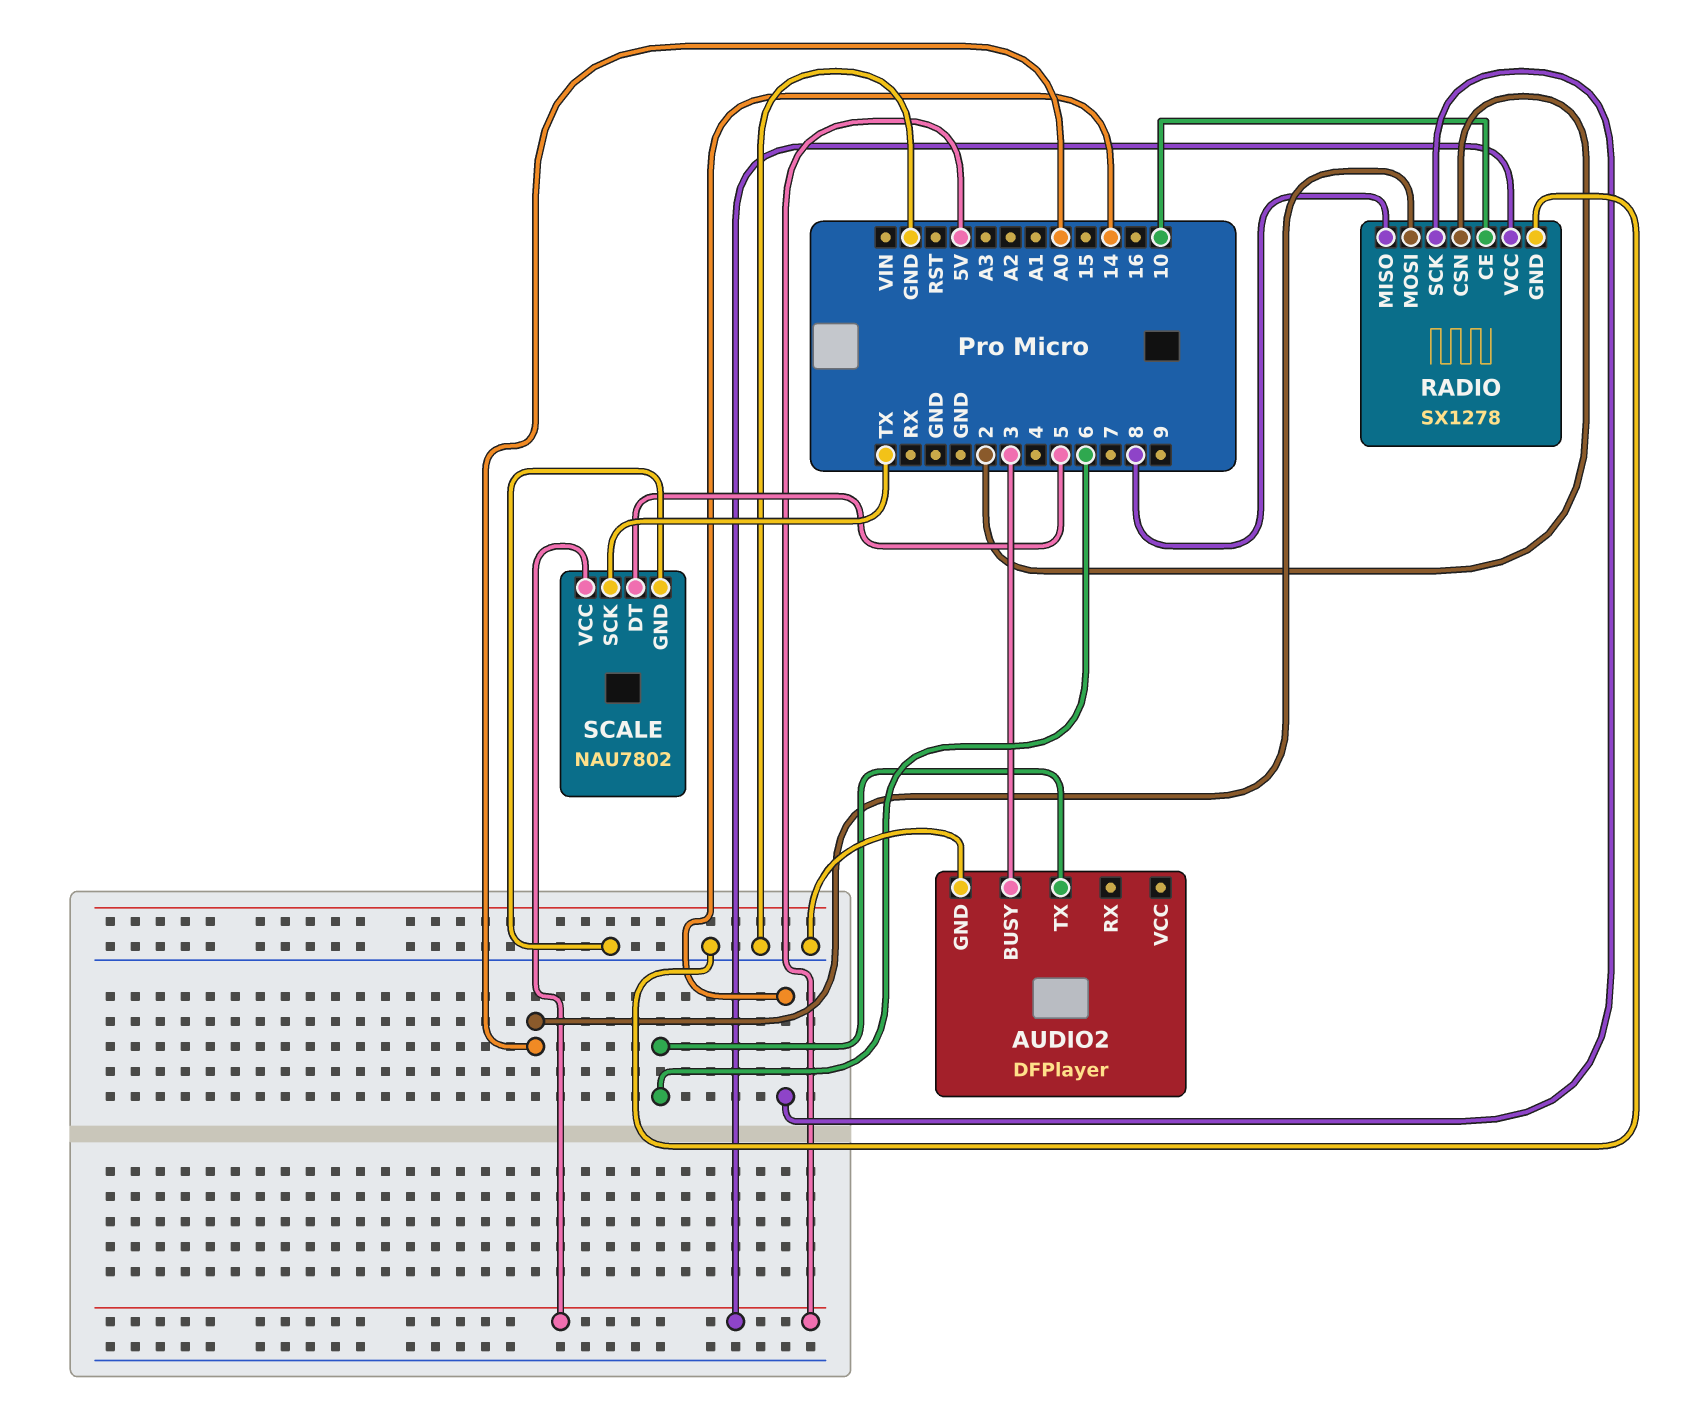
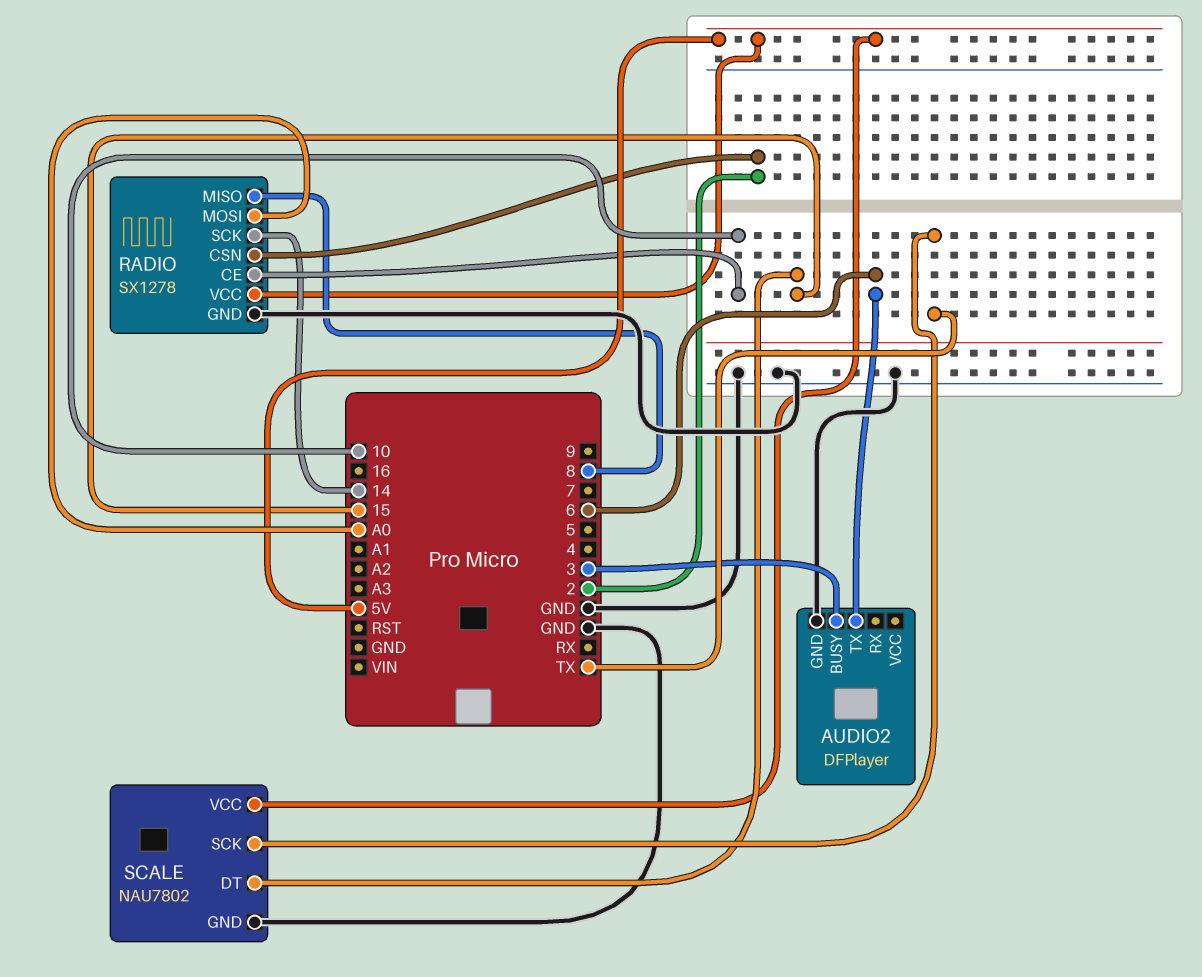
SCALE pin DT: 5 -> 15

